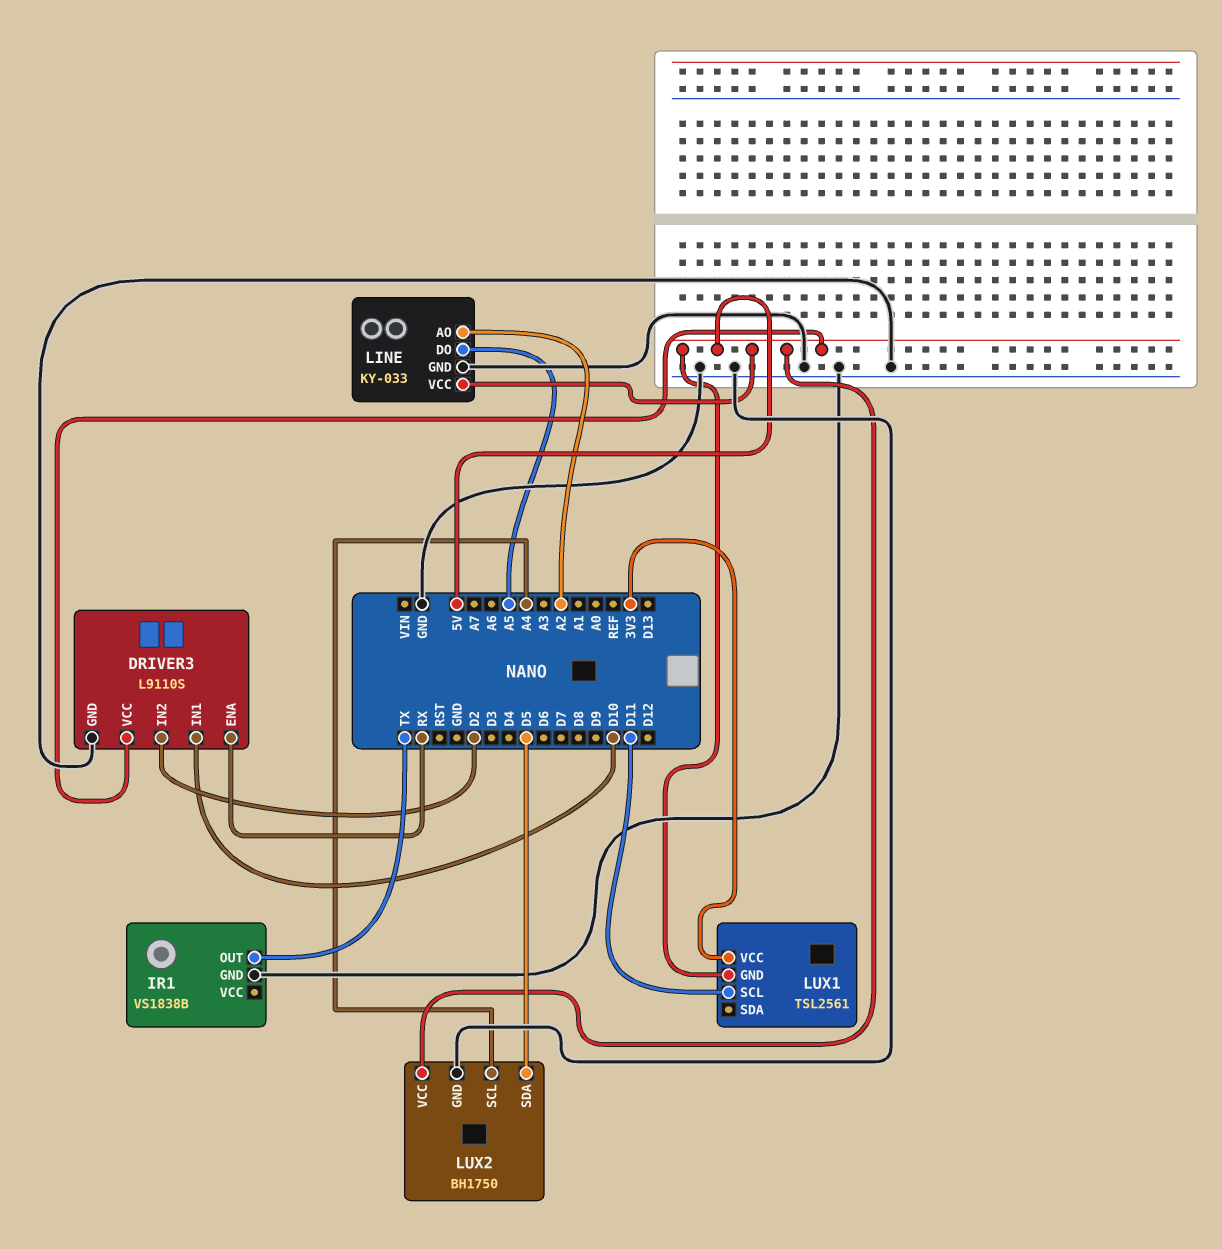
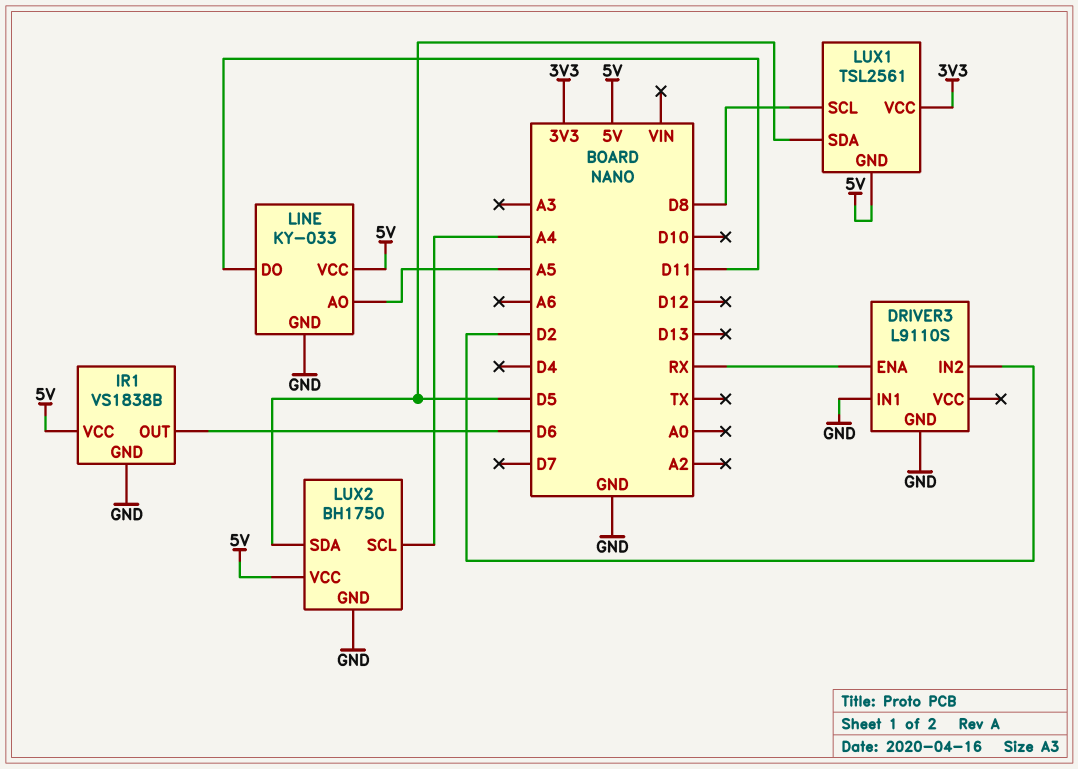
DRIVER3 pin IN1: D10 -> GND
DRIVER3 pin VCC: 5V -> none
IR1 pin OUT: TX -> D6
IR1 pin VCC: none -> 5V
LINE pin AO: A2 -> A5
LINE pin DO: A5 -> D11
LUX1 pin SCL: D11 -> D8
LUX1 pin SDA: none -> D5

